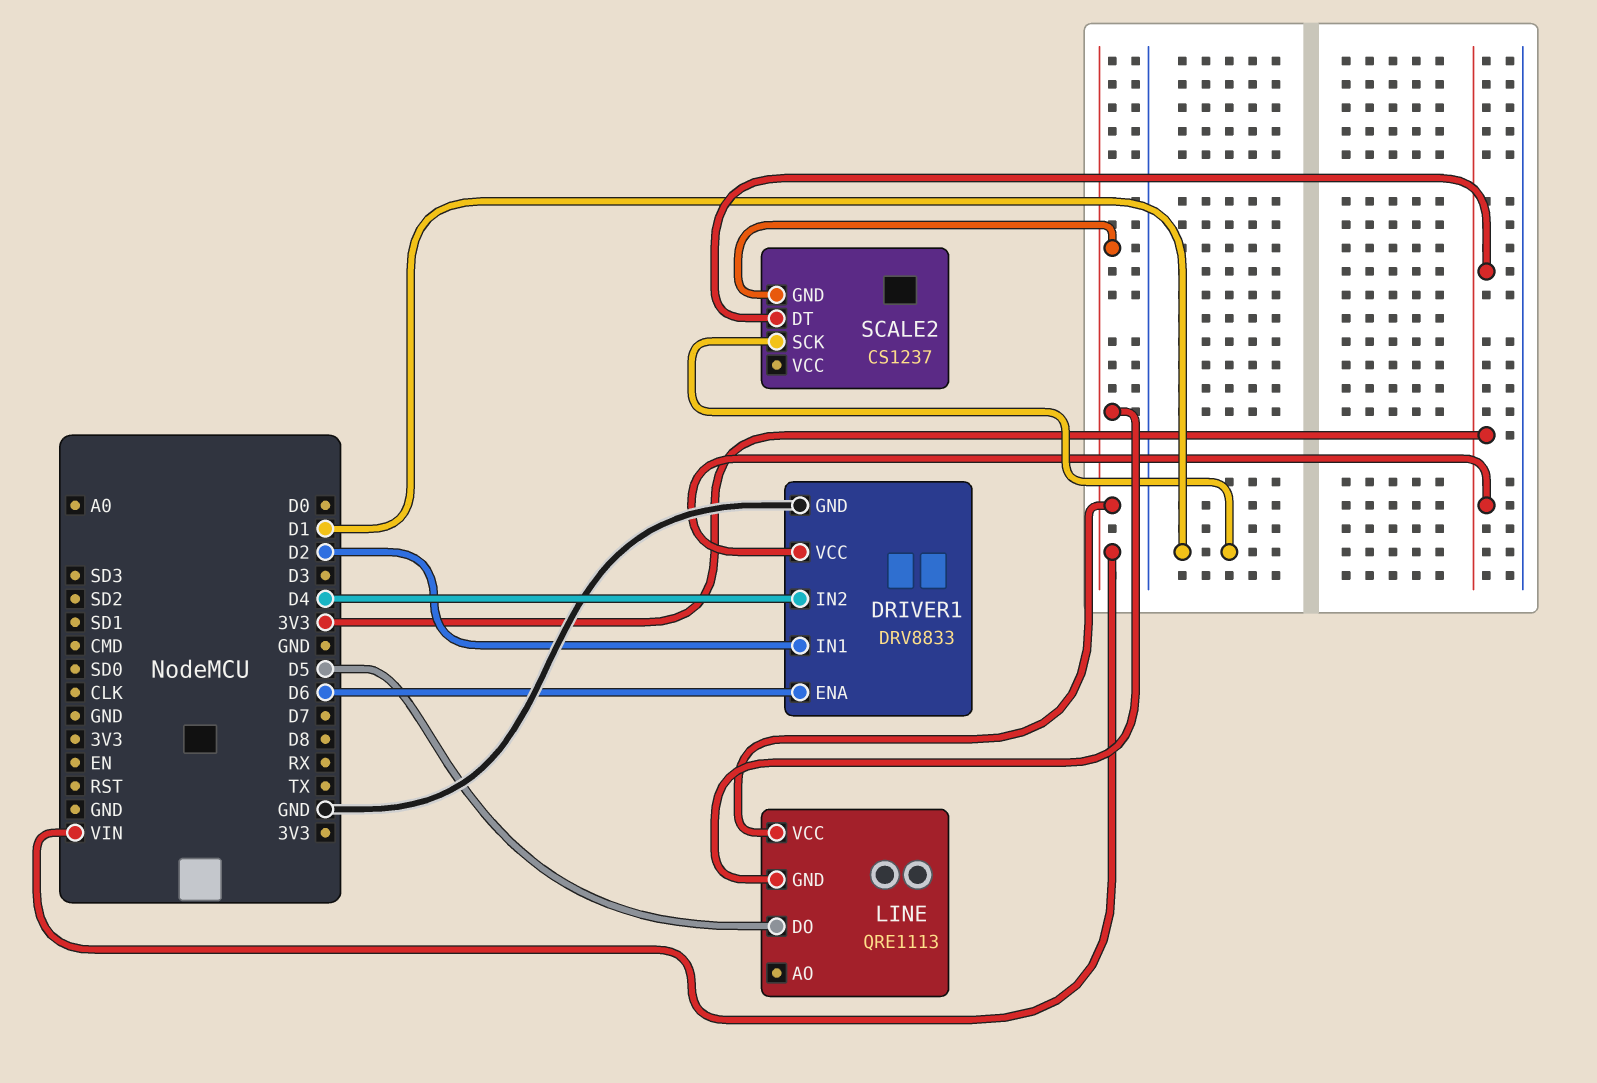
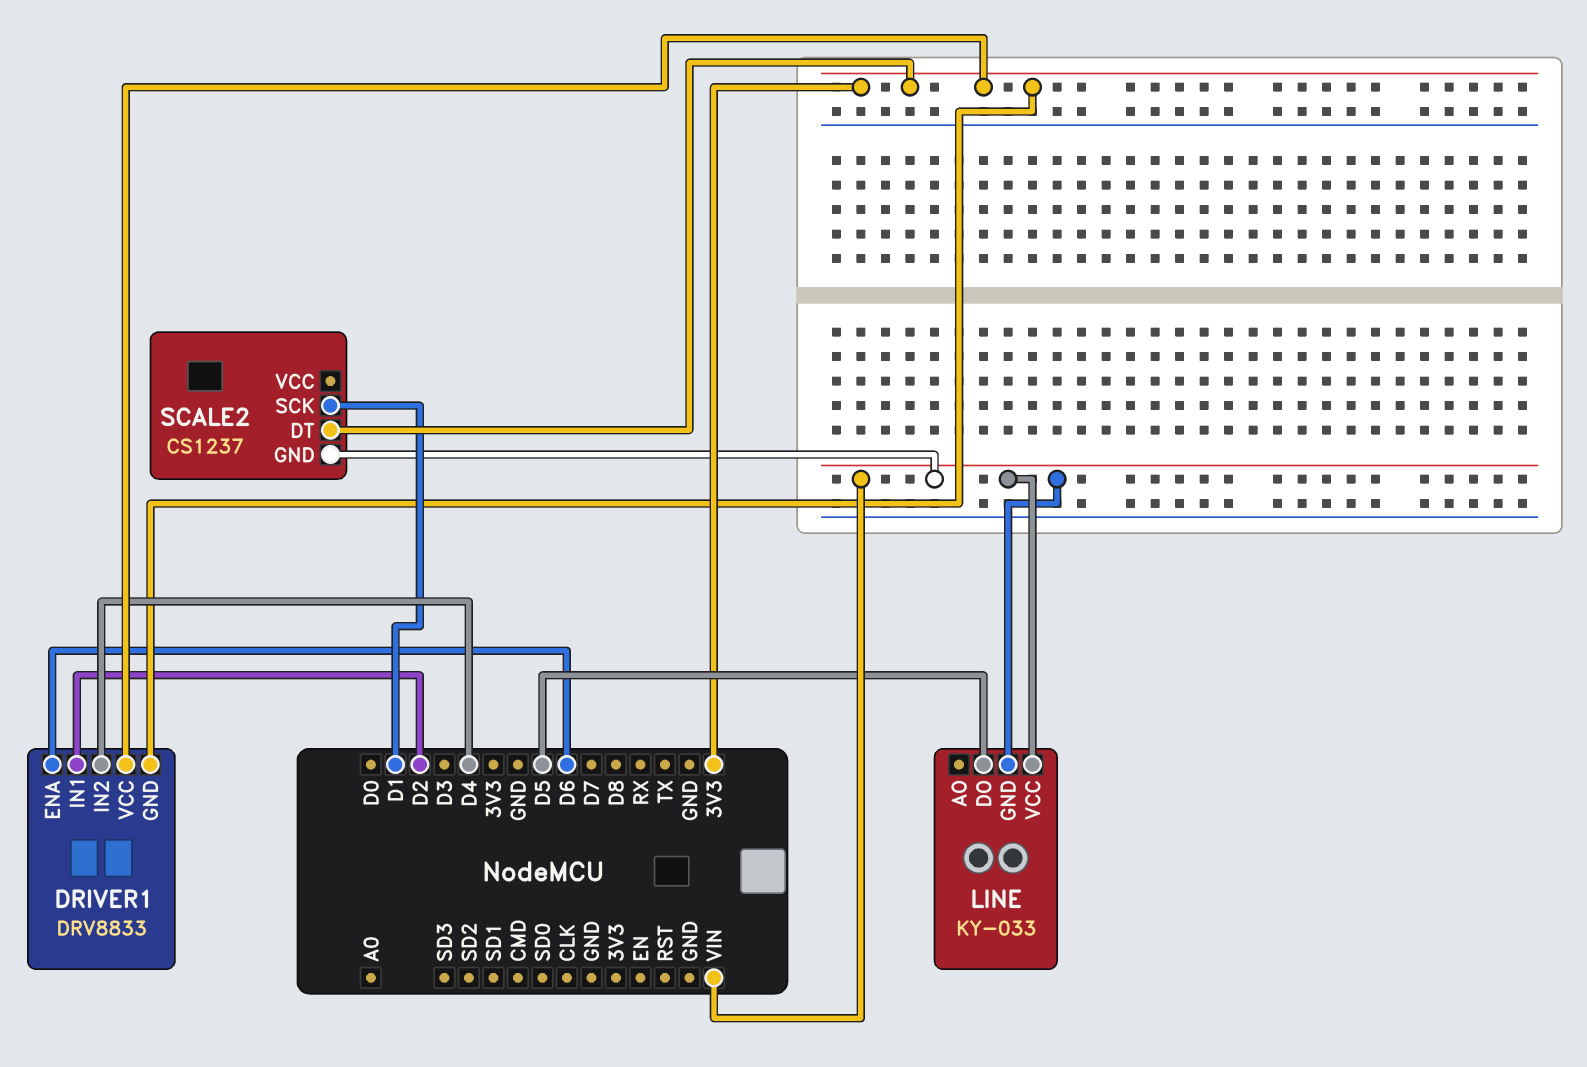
DRIVER1 pin GND: GND -> 3V3
LINE: QRE1113 -> KY-033

